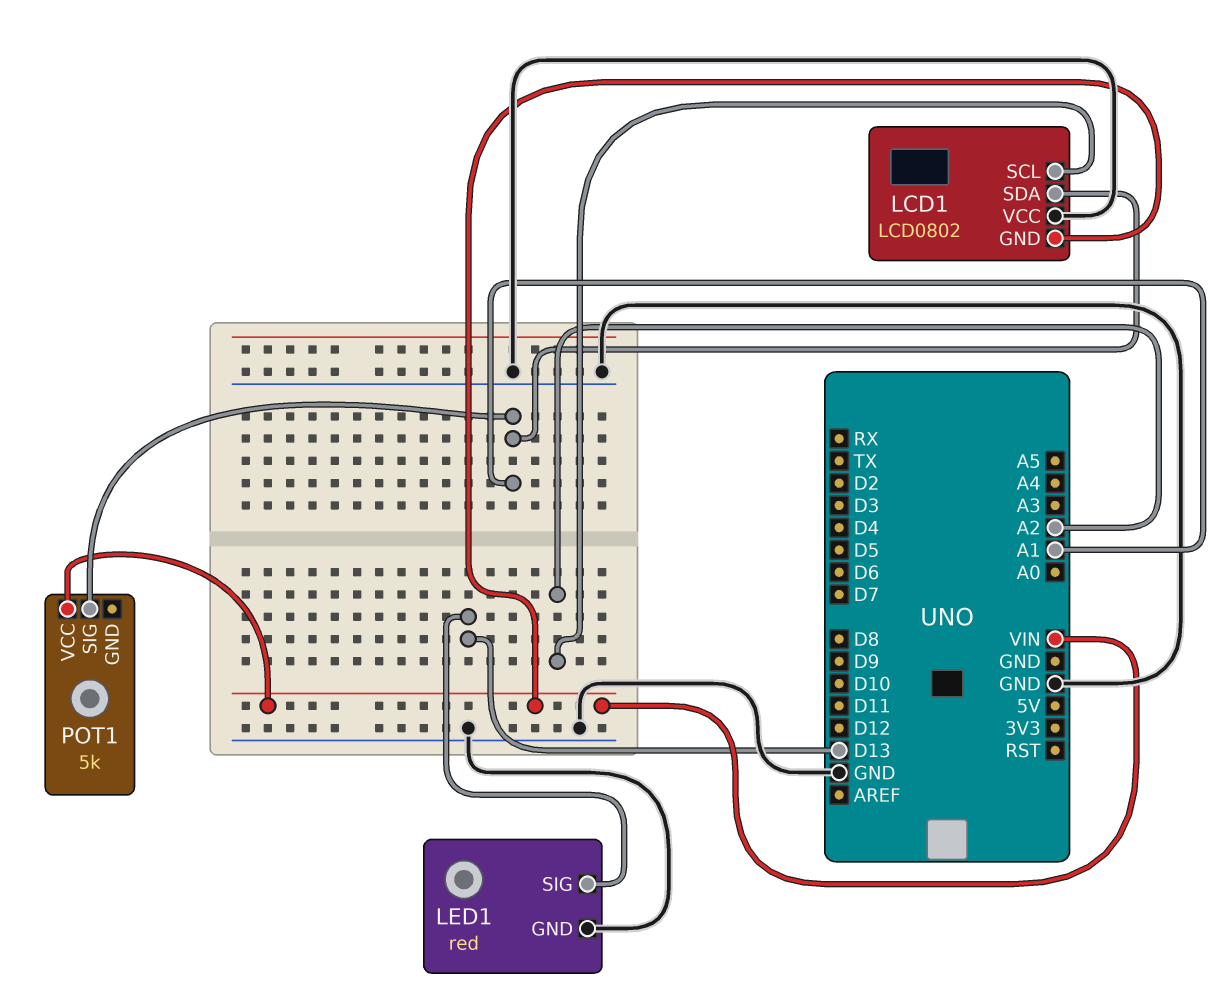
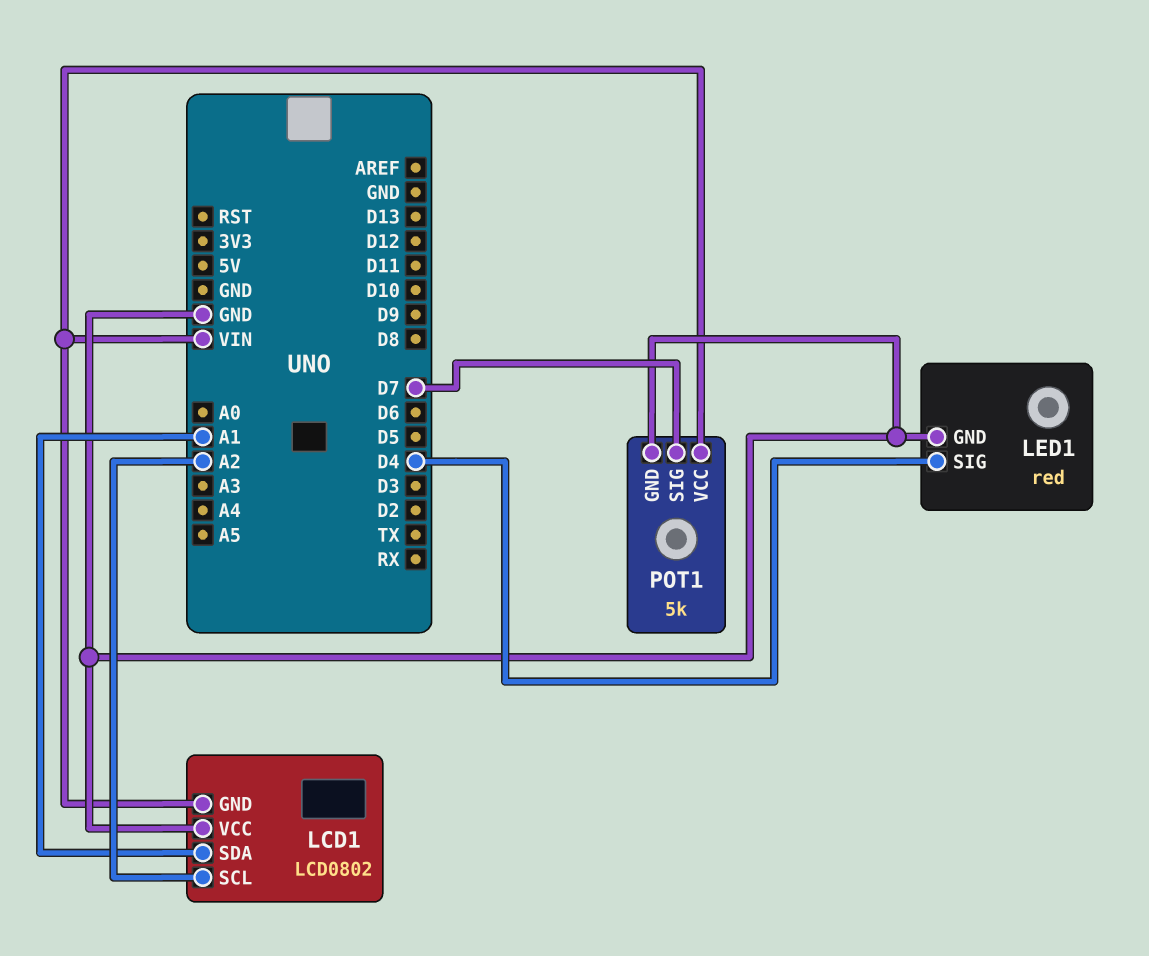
LED1 pin SIG: D13 -> D4
POT1 pin GND: none -> GND
POT1 pin SIG: A1 -> D7

